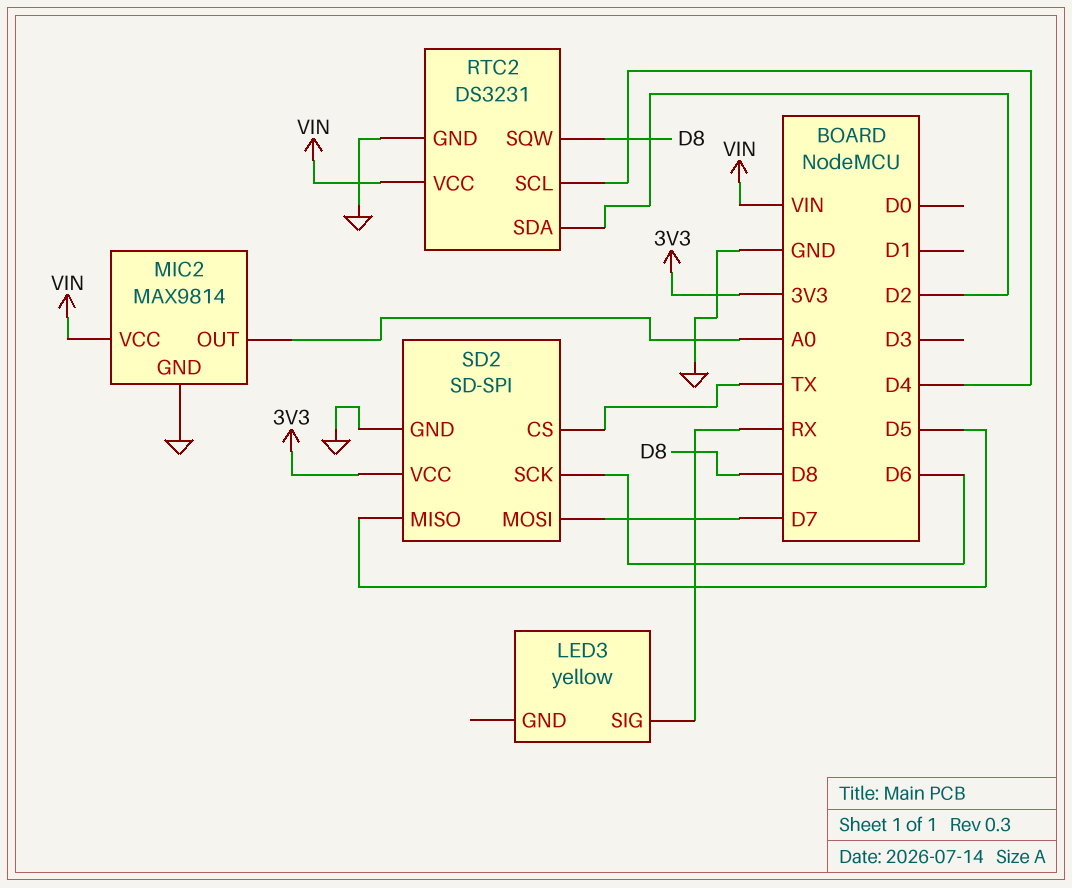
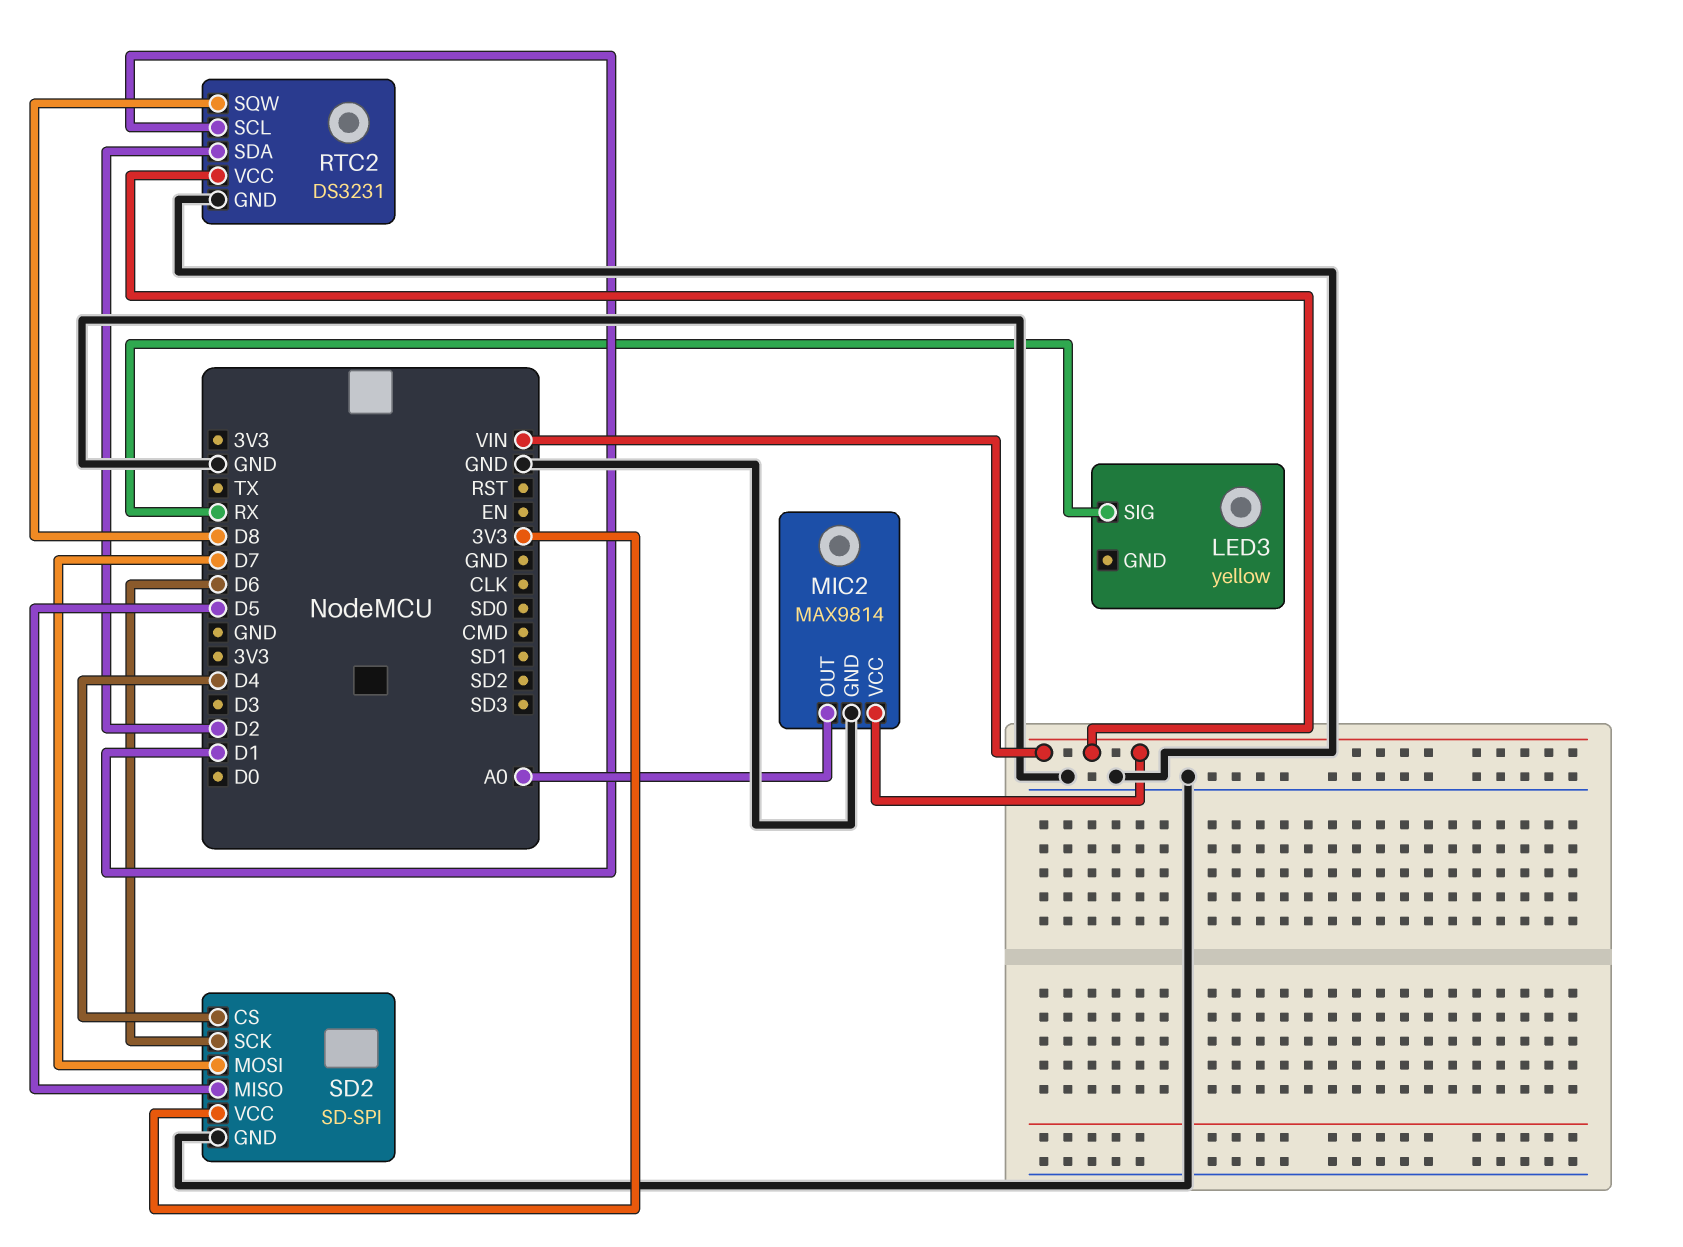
RTC2 pin SCL: D4 -> D1
SD2 pin CS: TX -> D4

